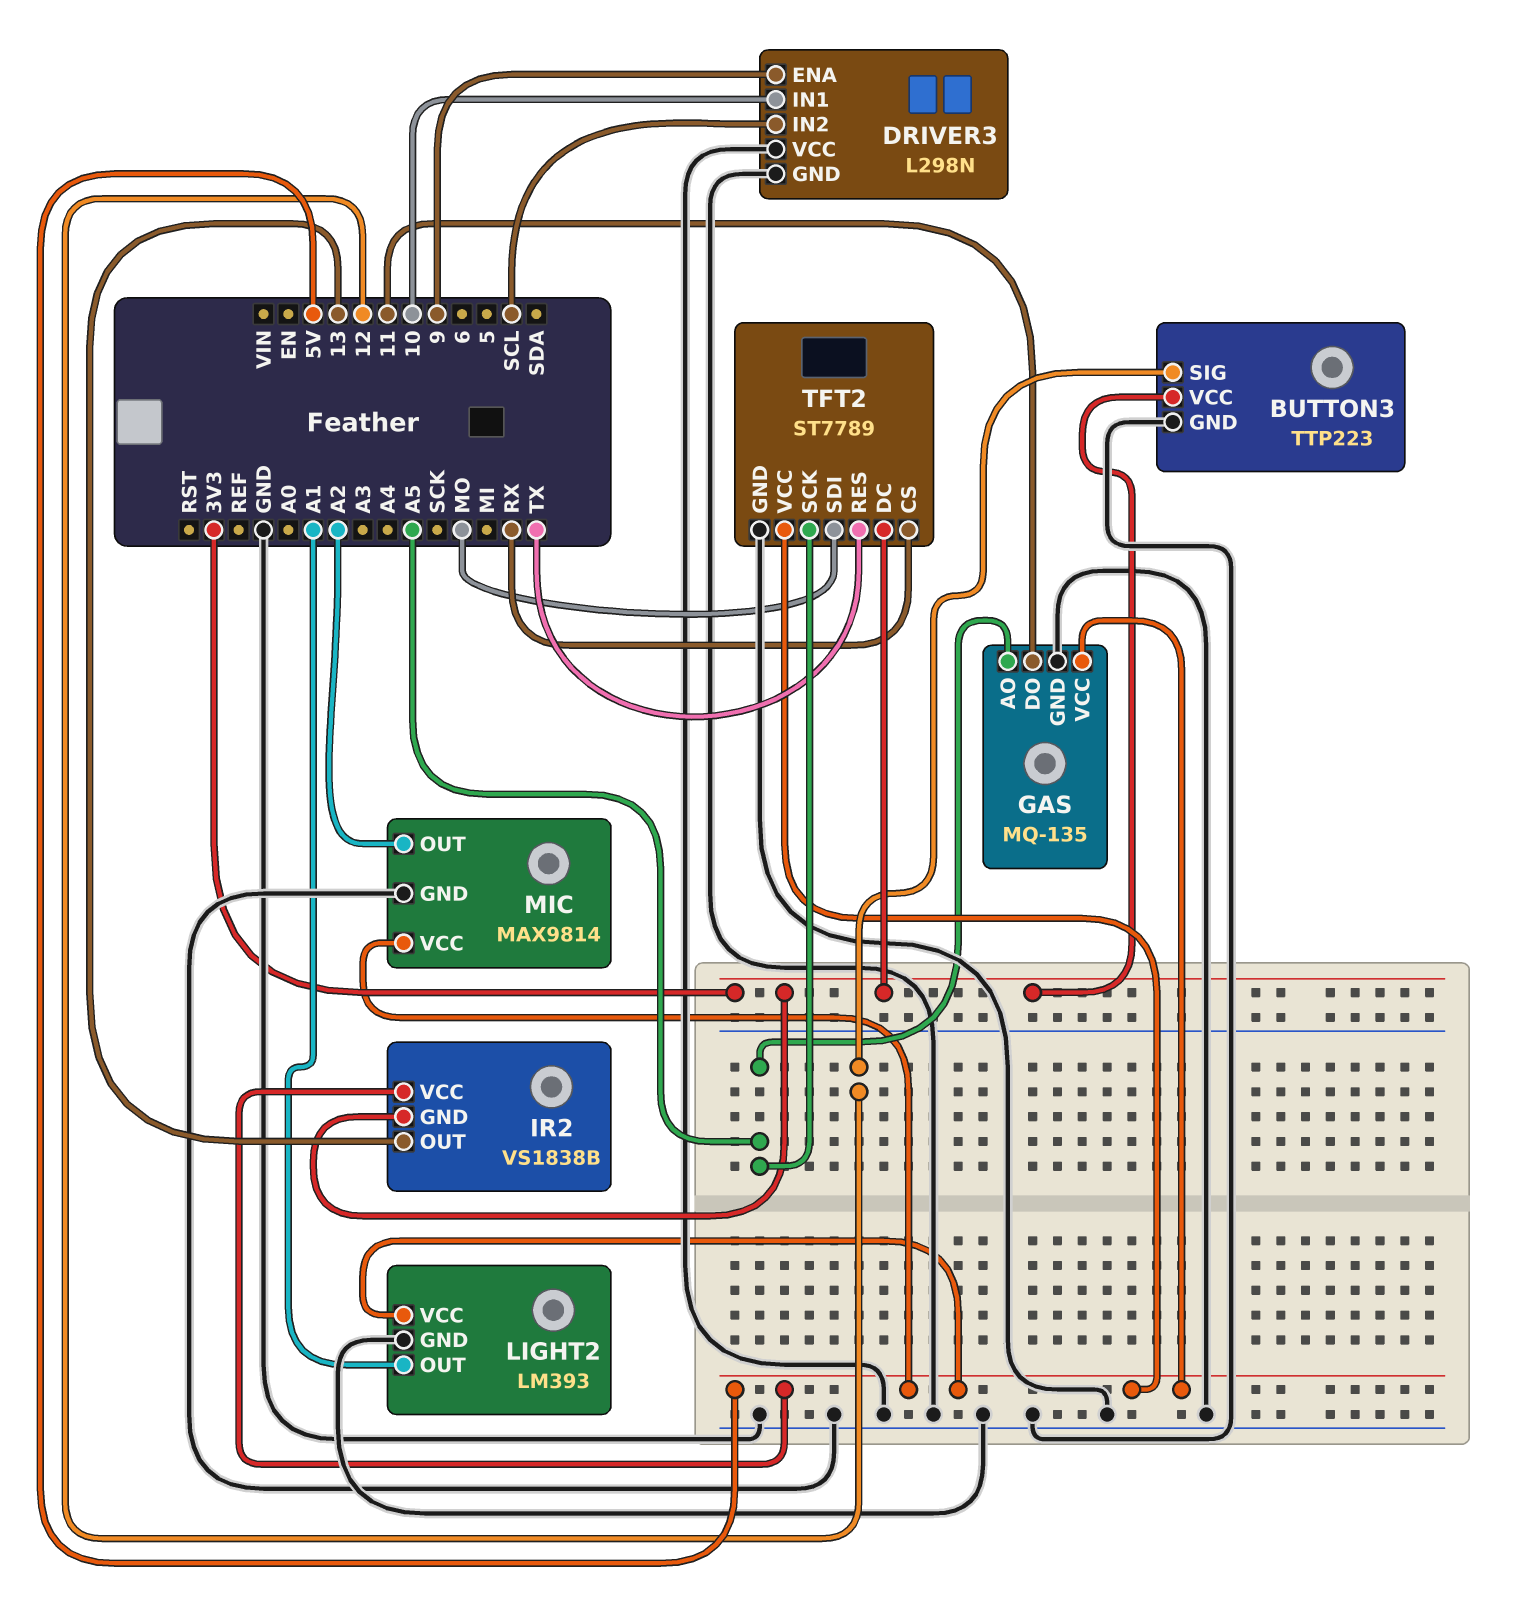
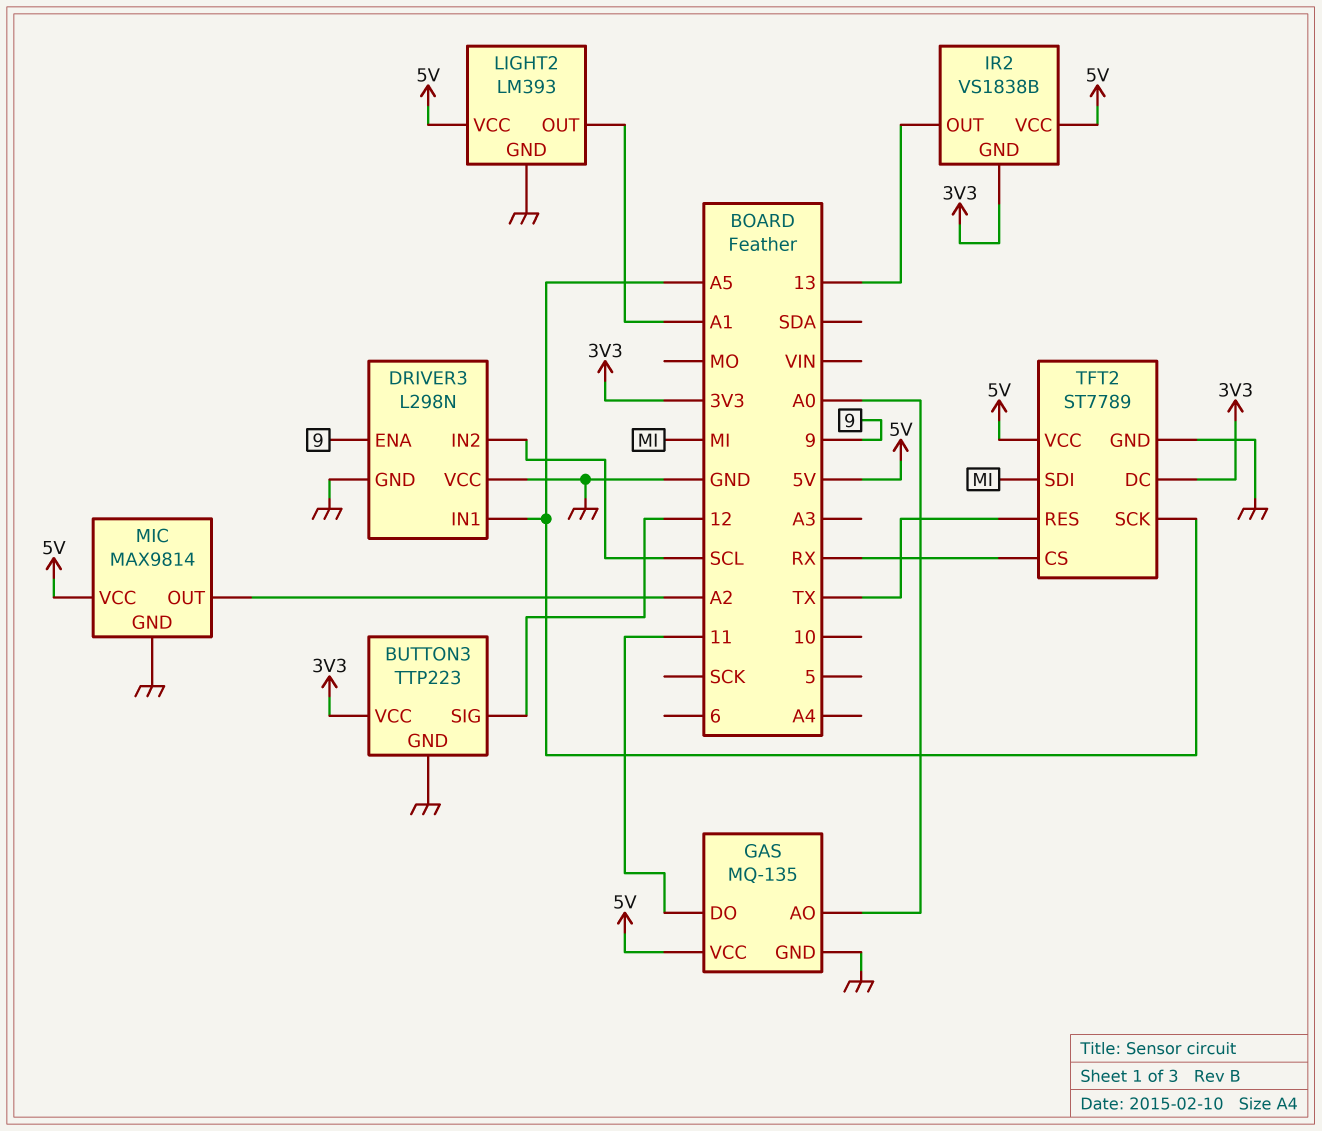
DRIVER3 pin IN1: 10 -> A5
GAS pin AO: A5 -> A0
TFT2 pin SDI: MO -> MI

